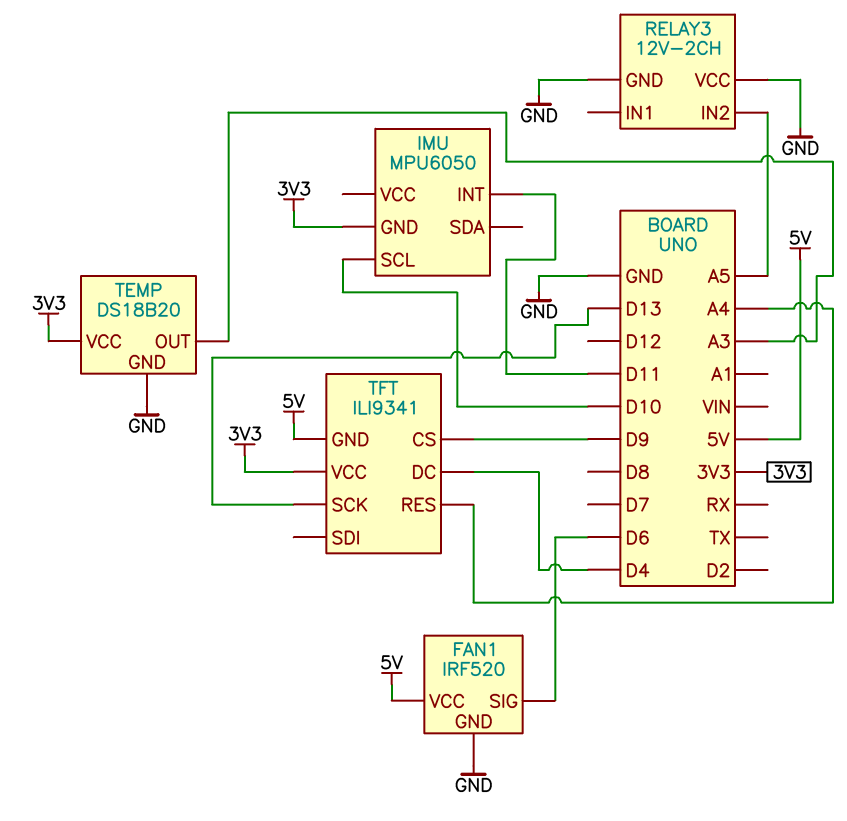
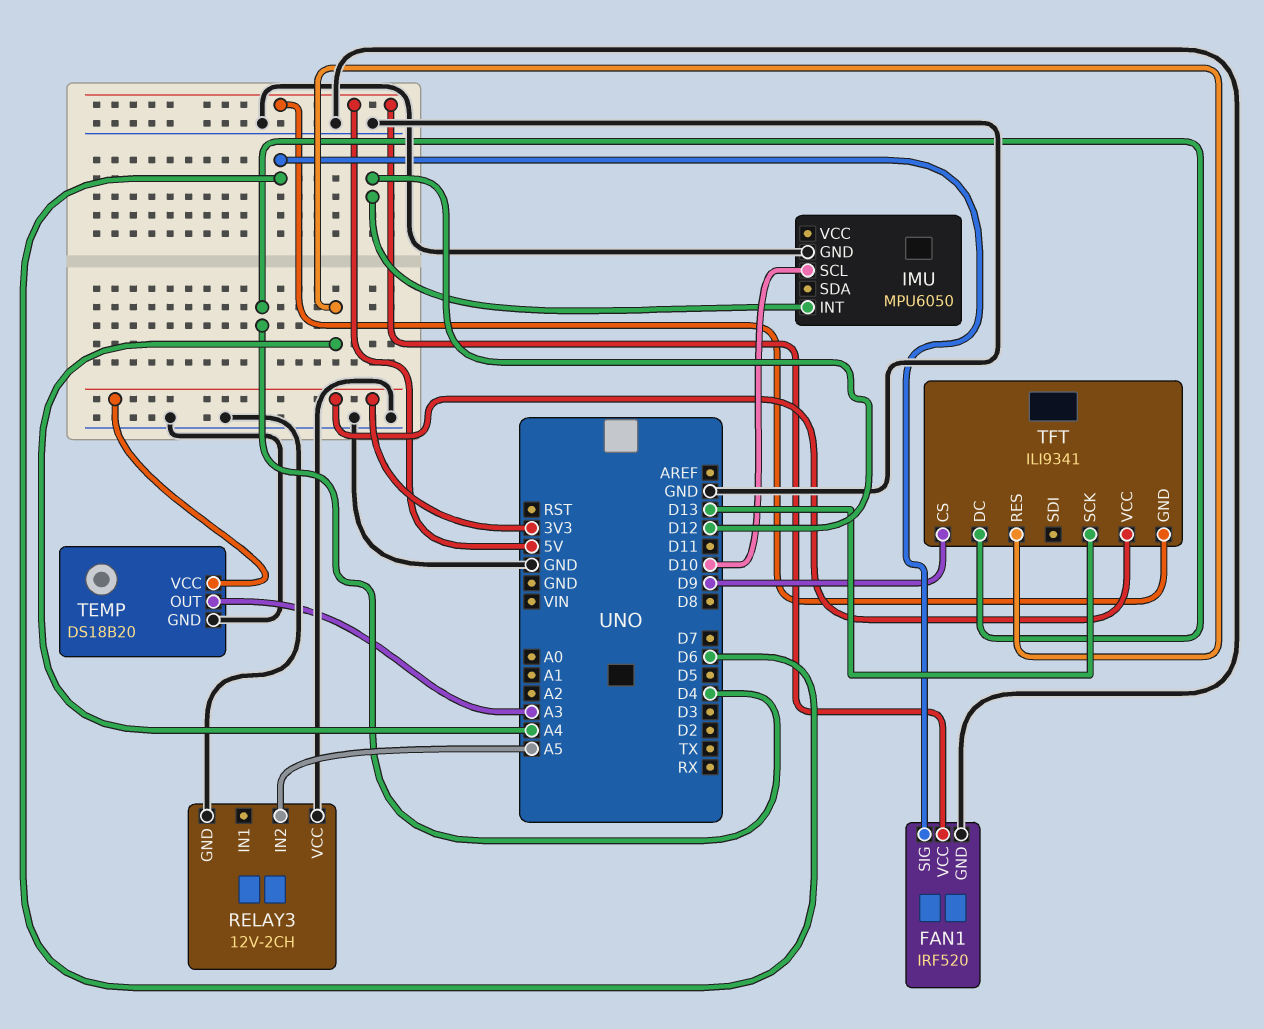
IMU pin GND: 3V3 -> GND
IMU pin INT: D11 -> D12

